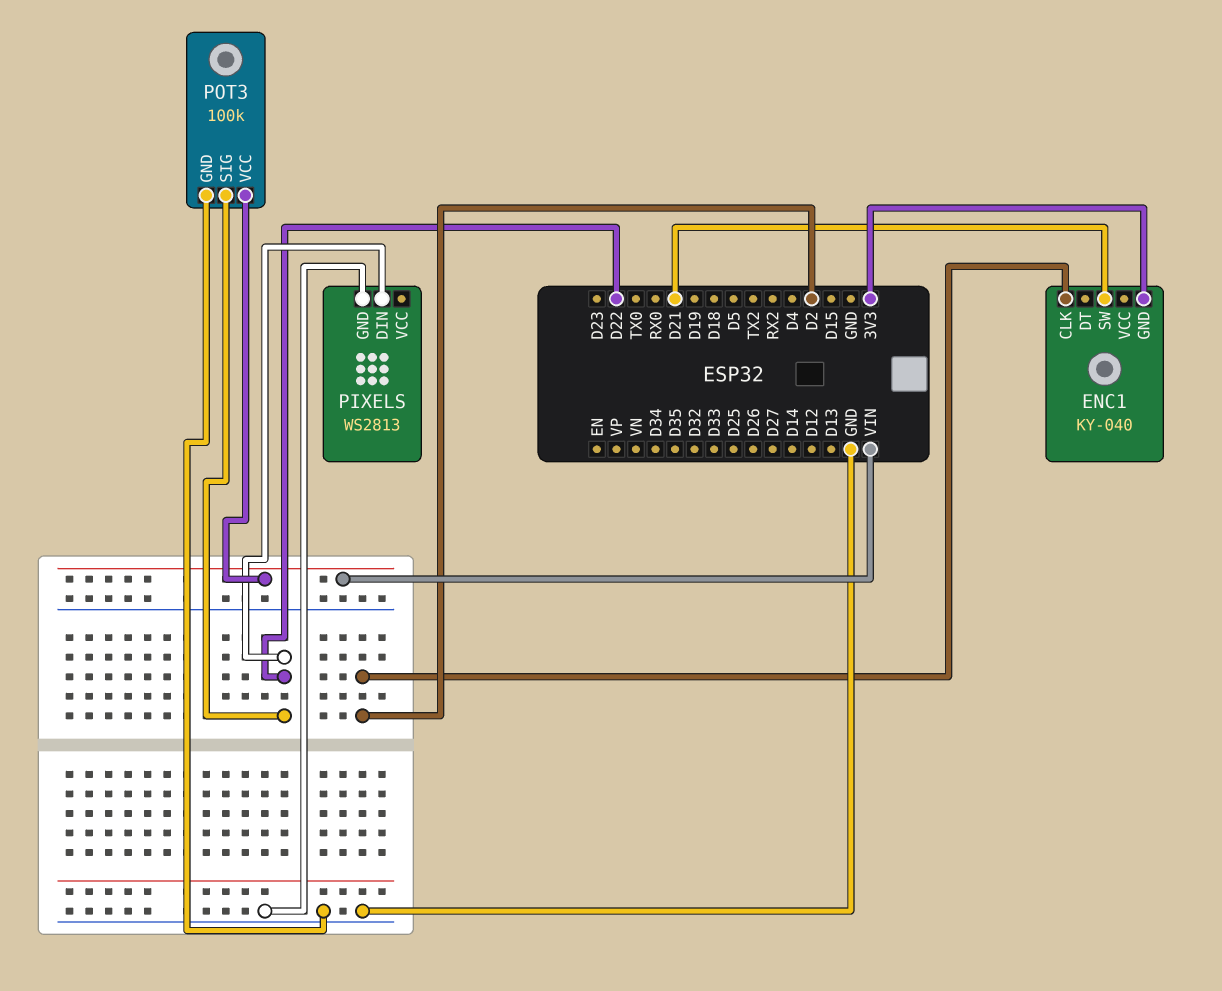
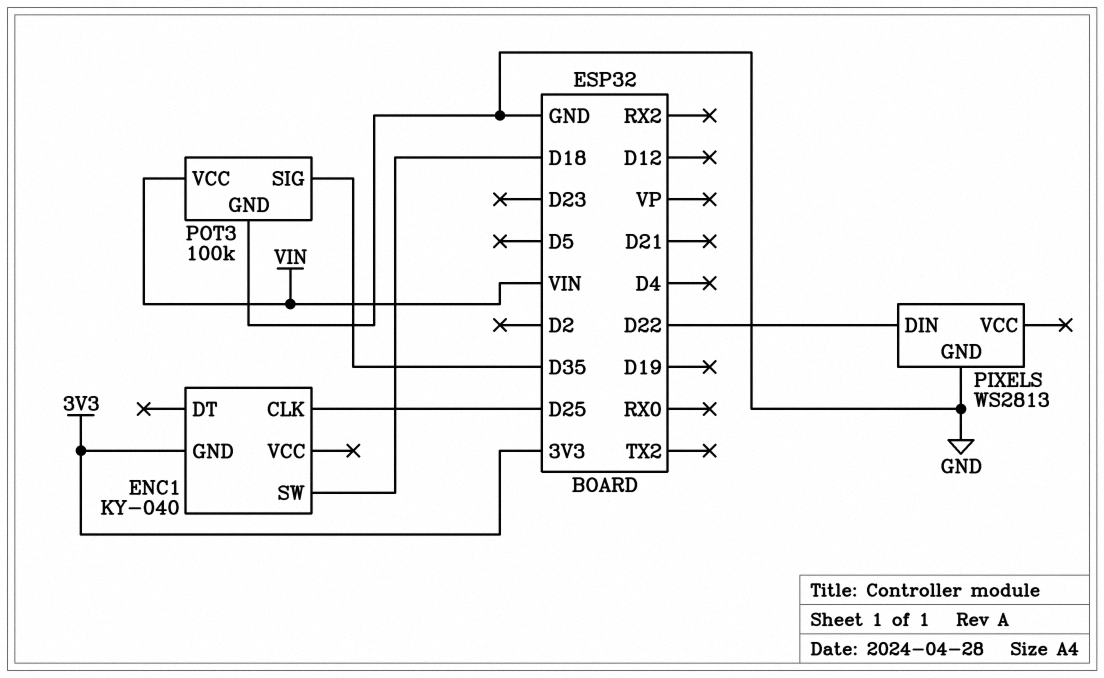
ENC1 pin CLK: D2 -> D25
ENC1 pin SW: D21 -> D18
POT3 pin SIG: D22 -> D35

